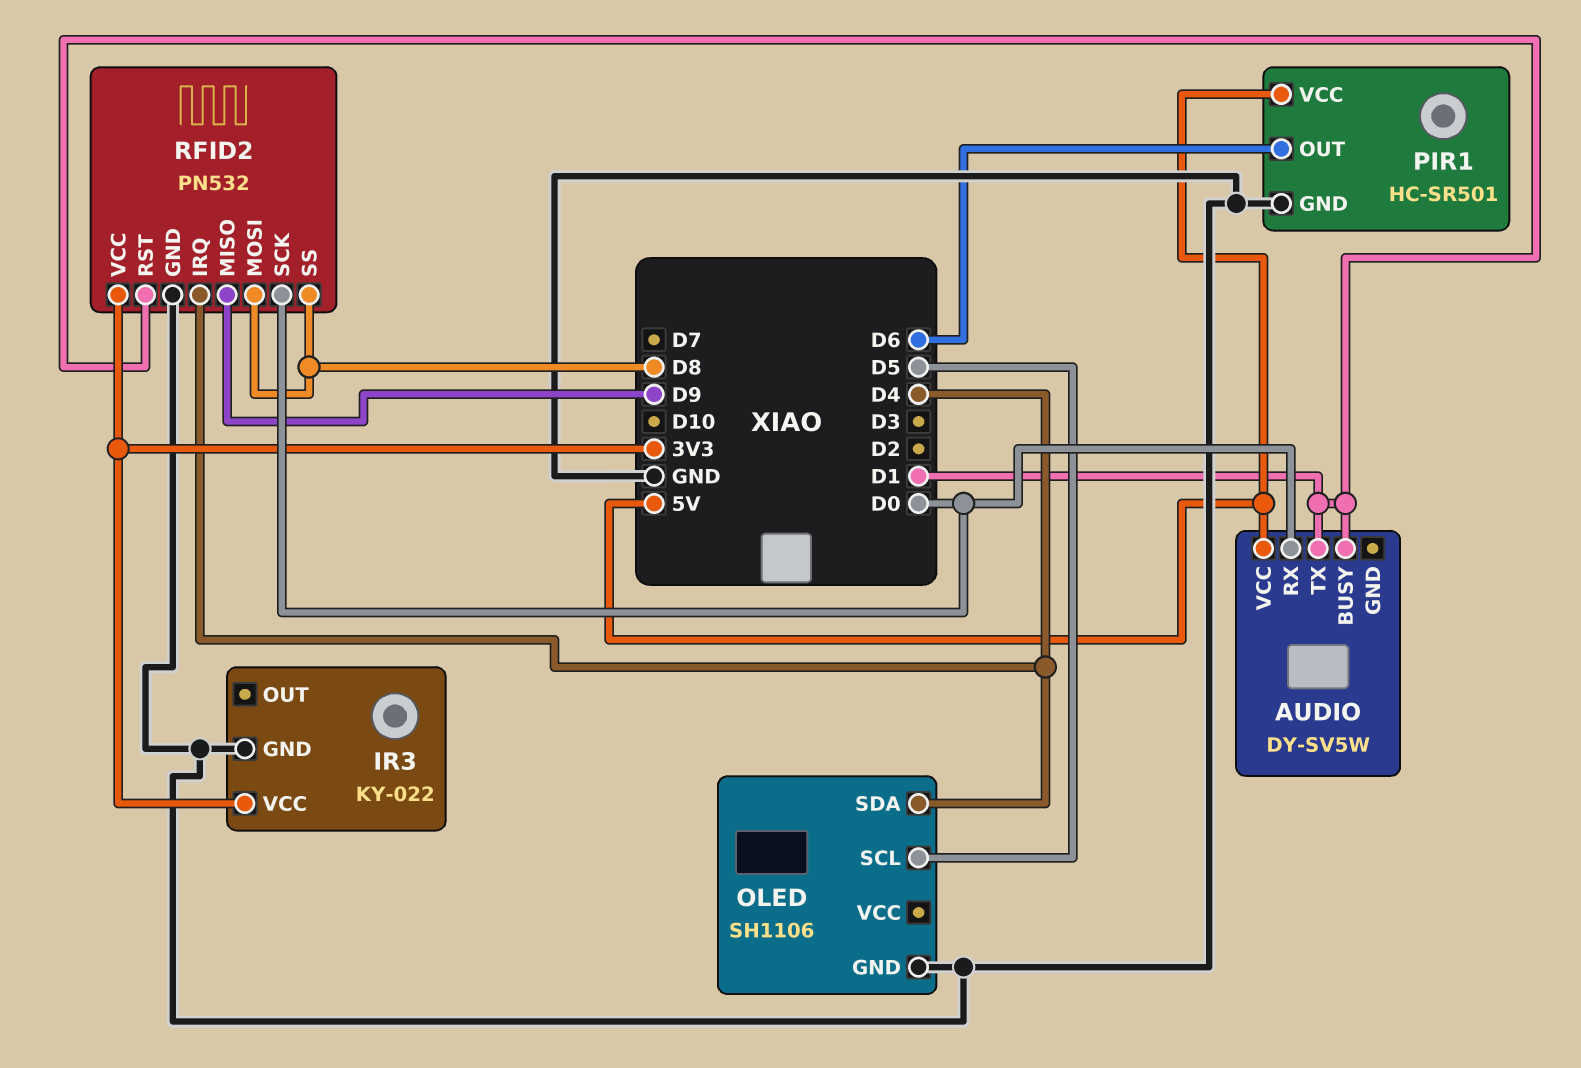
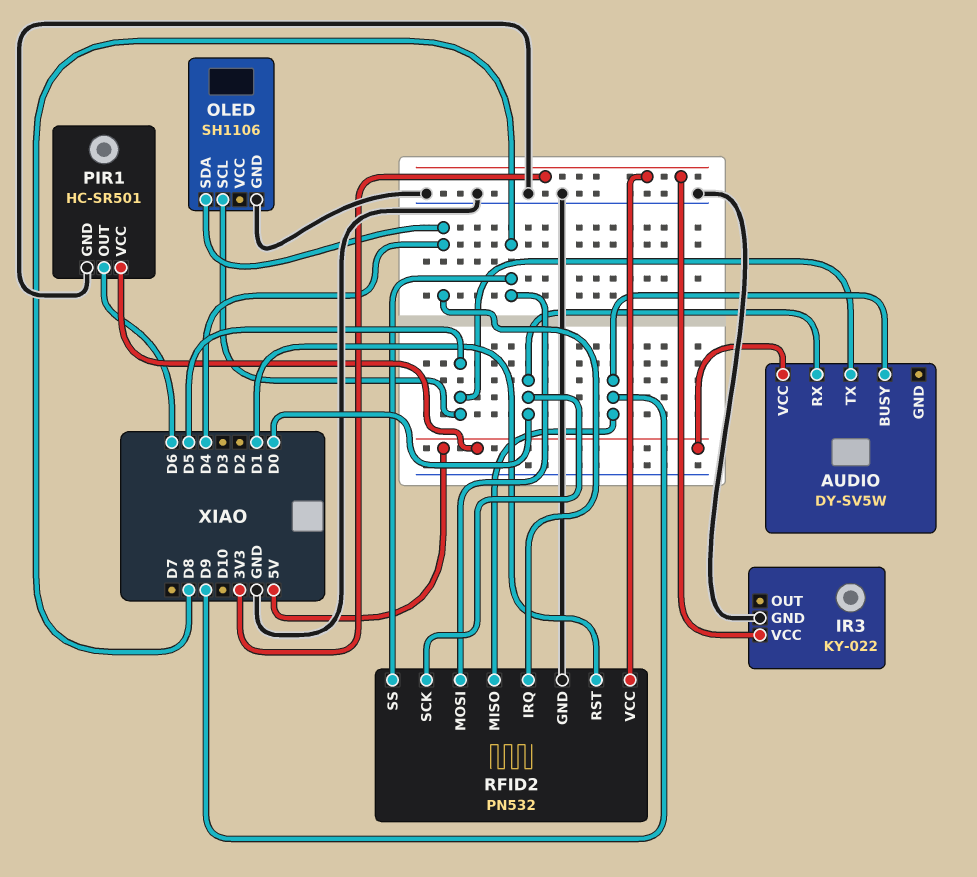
AUDIO pin BUSY: D1 -> D9
AUDIO pin TX: D1 -> D5

